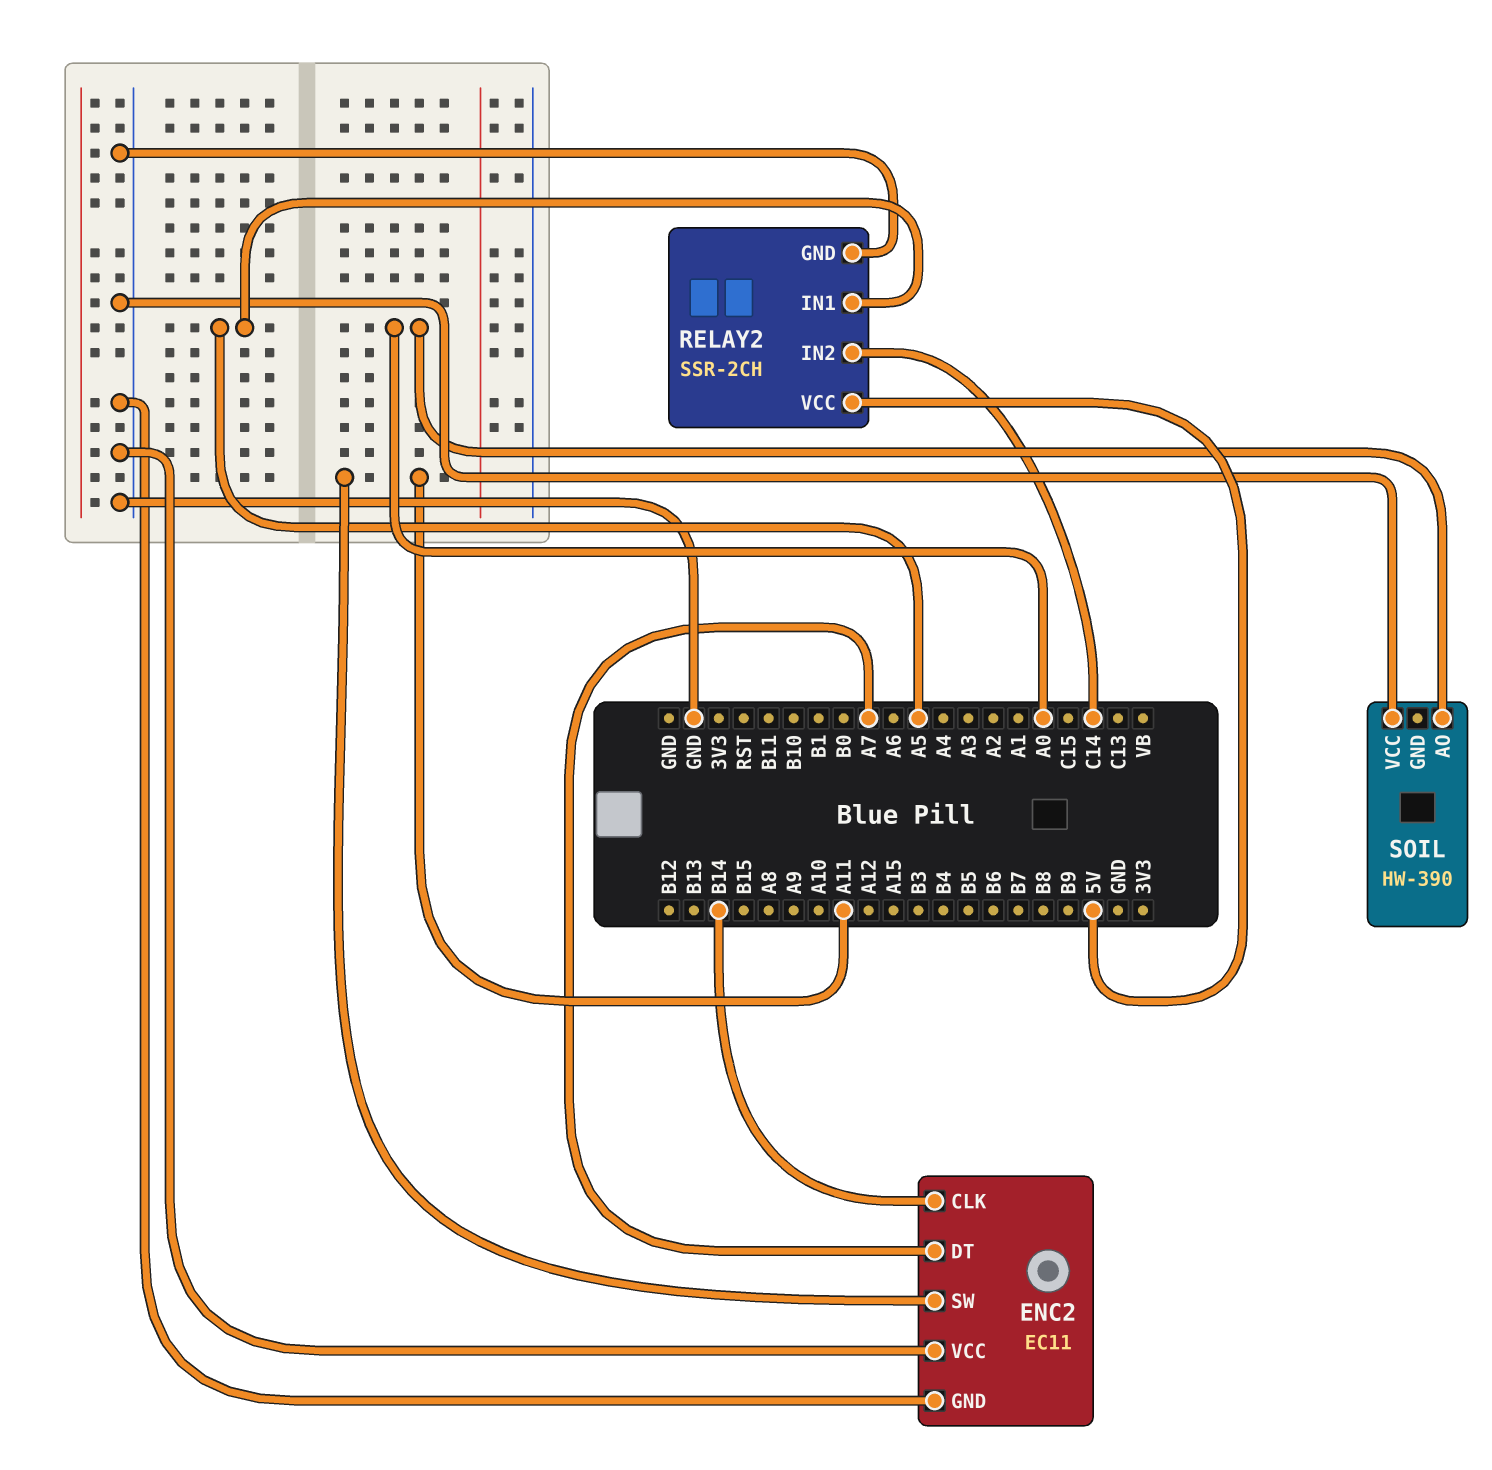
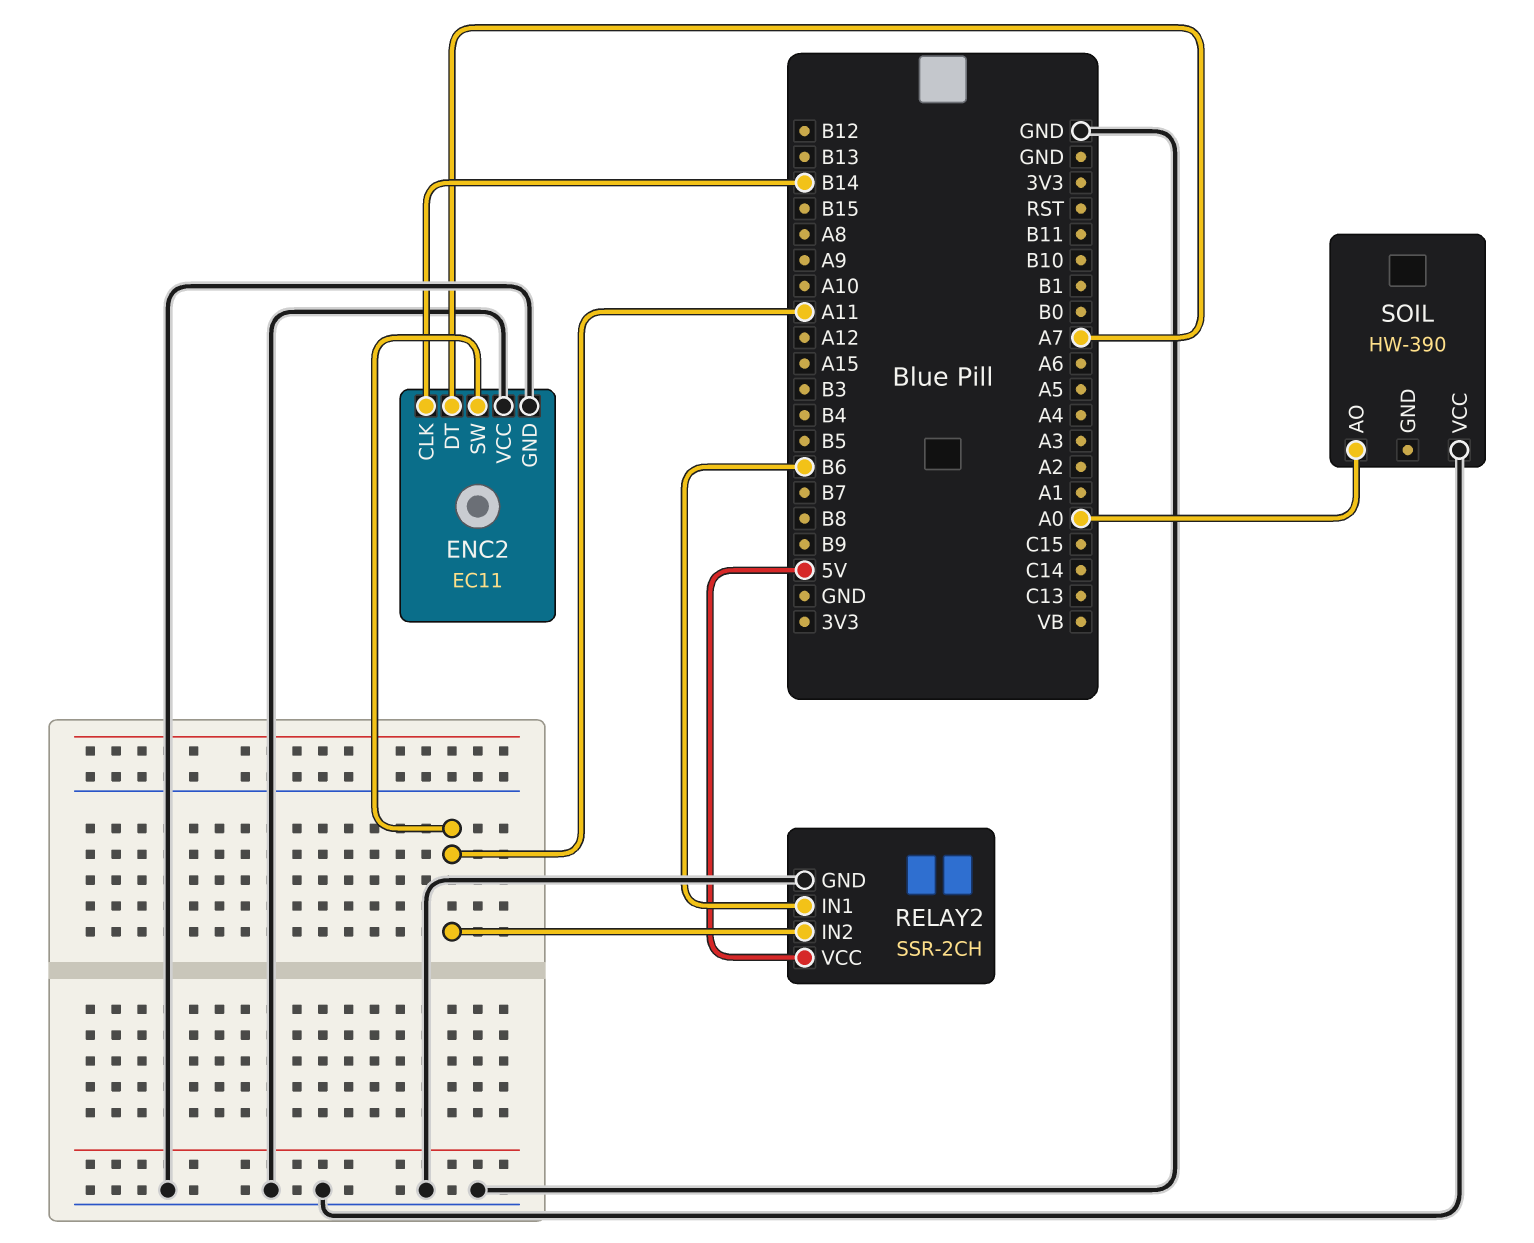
RELAY2 pin IN1: A5 -> B6
RELAY2 pin IN2: C14 -> A11

